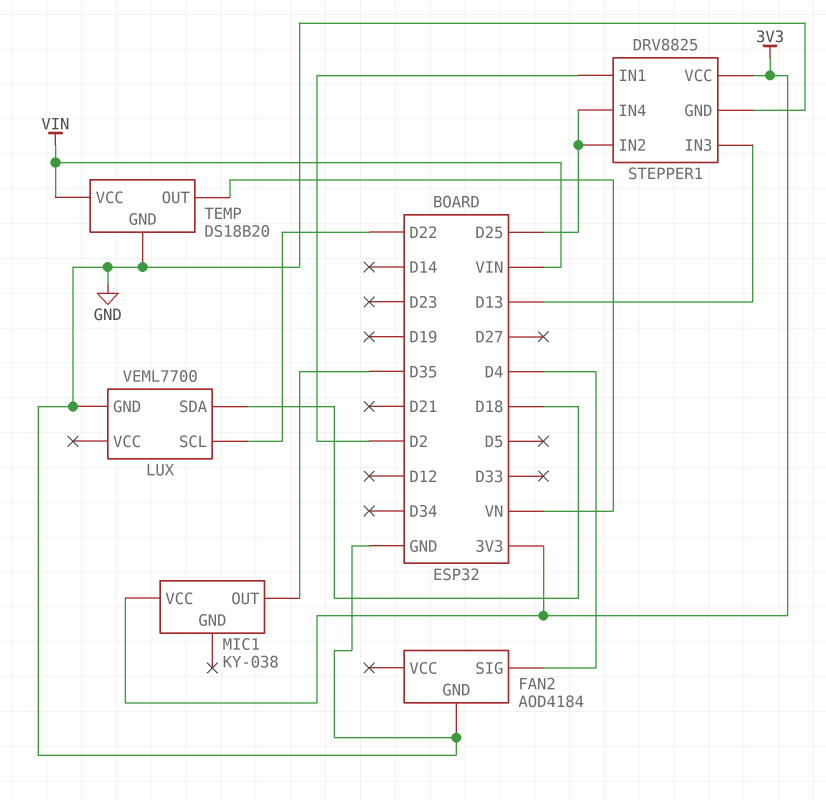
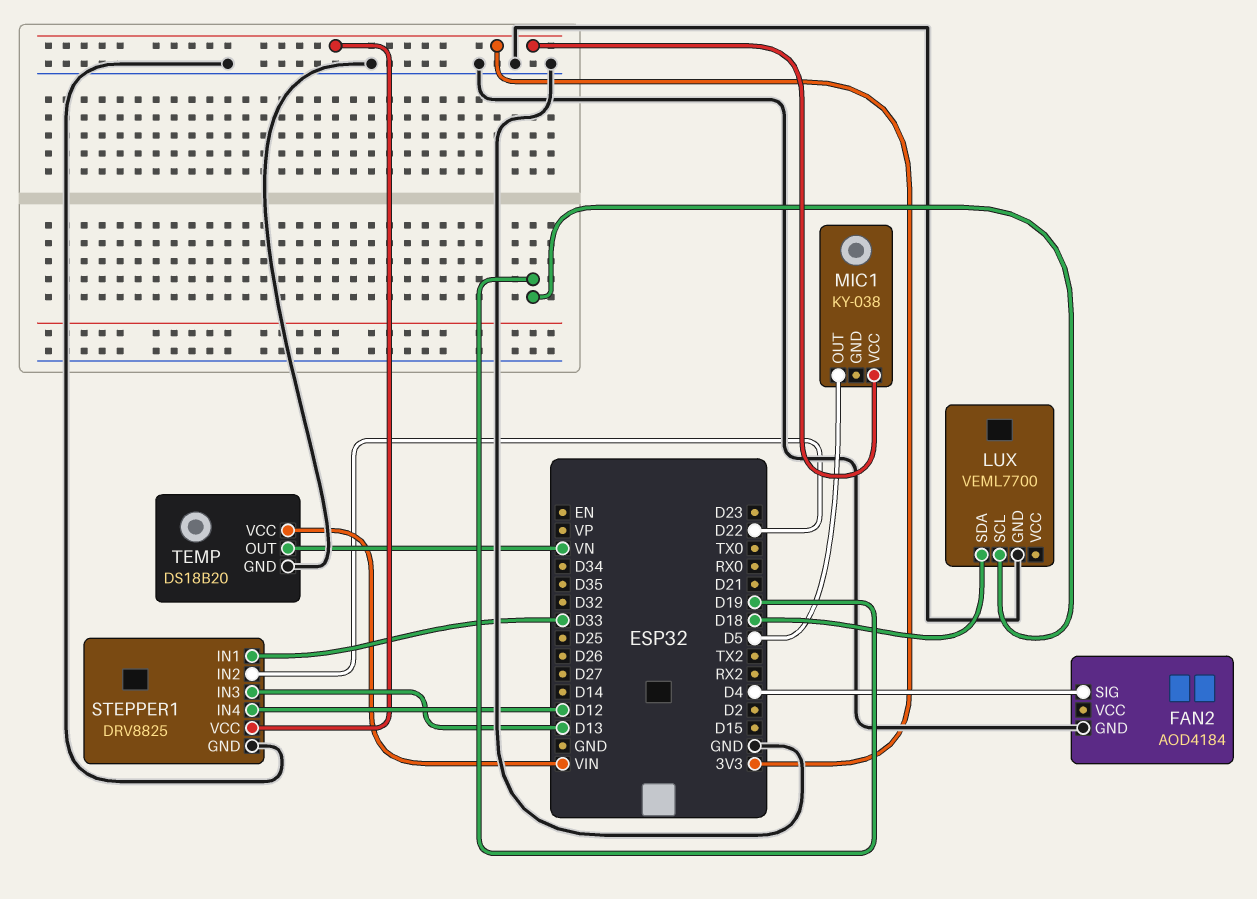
LUX pin SCL: D22 -> D19
MIC1 pin OUT: D35 -> D5
STEPPER1 pin IN1: D2 -> D33
STEPPER1 pin IN2: D25 -> D22
STEPPER1 pin IN4: D25 -> D12

